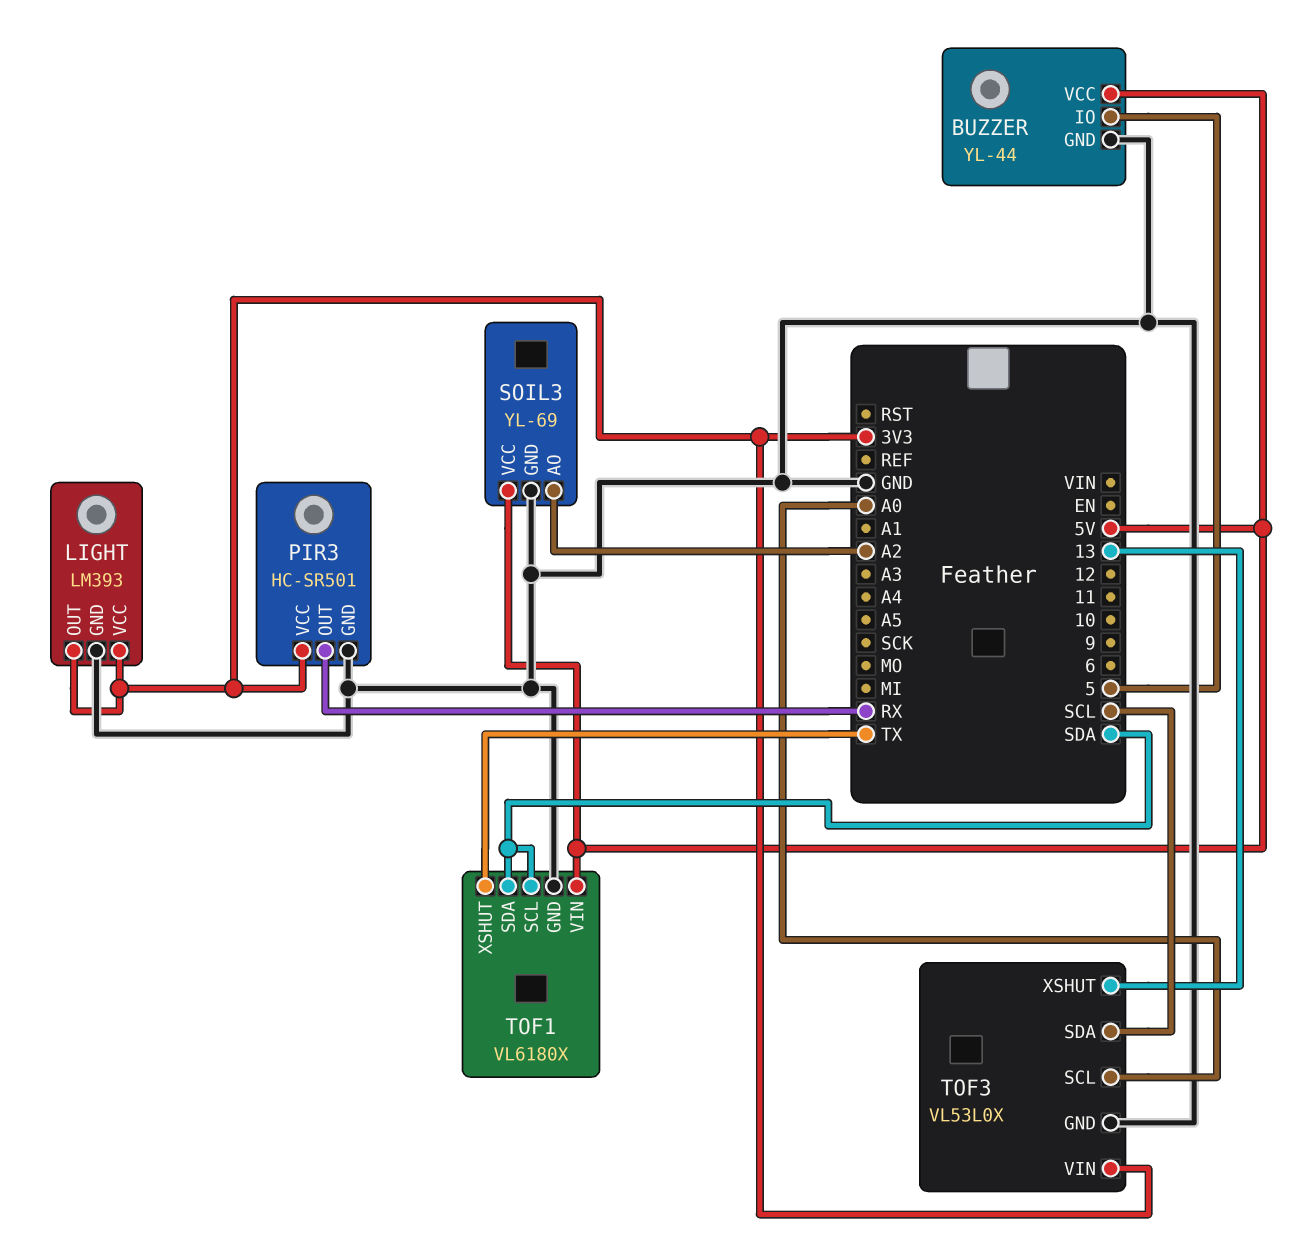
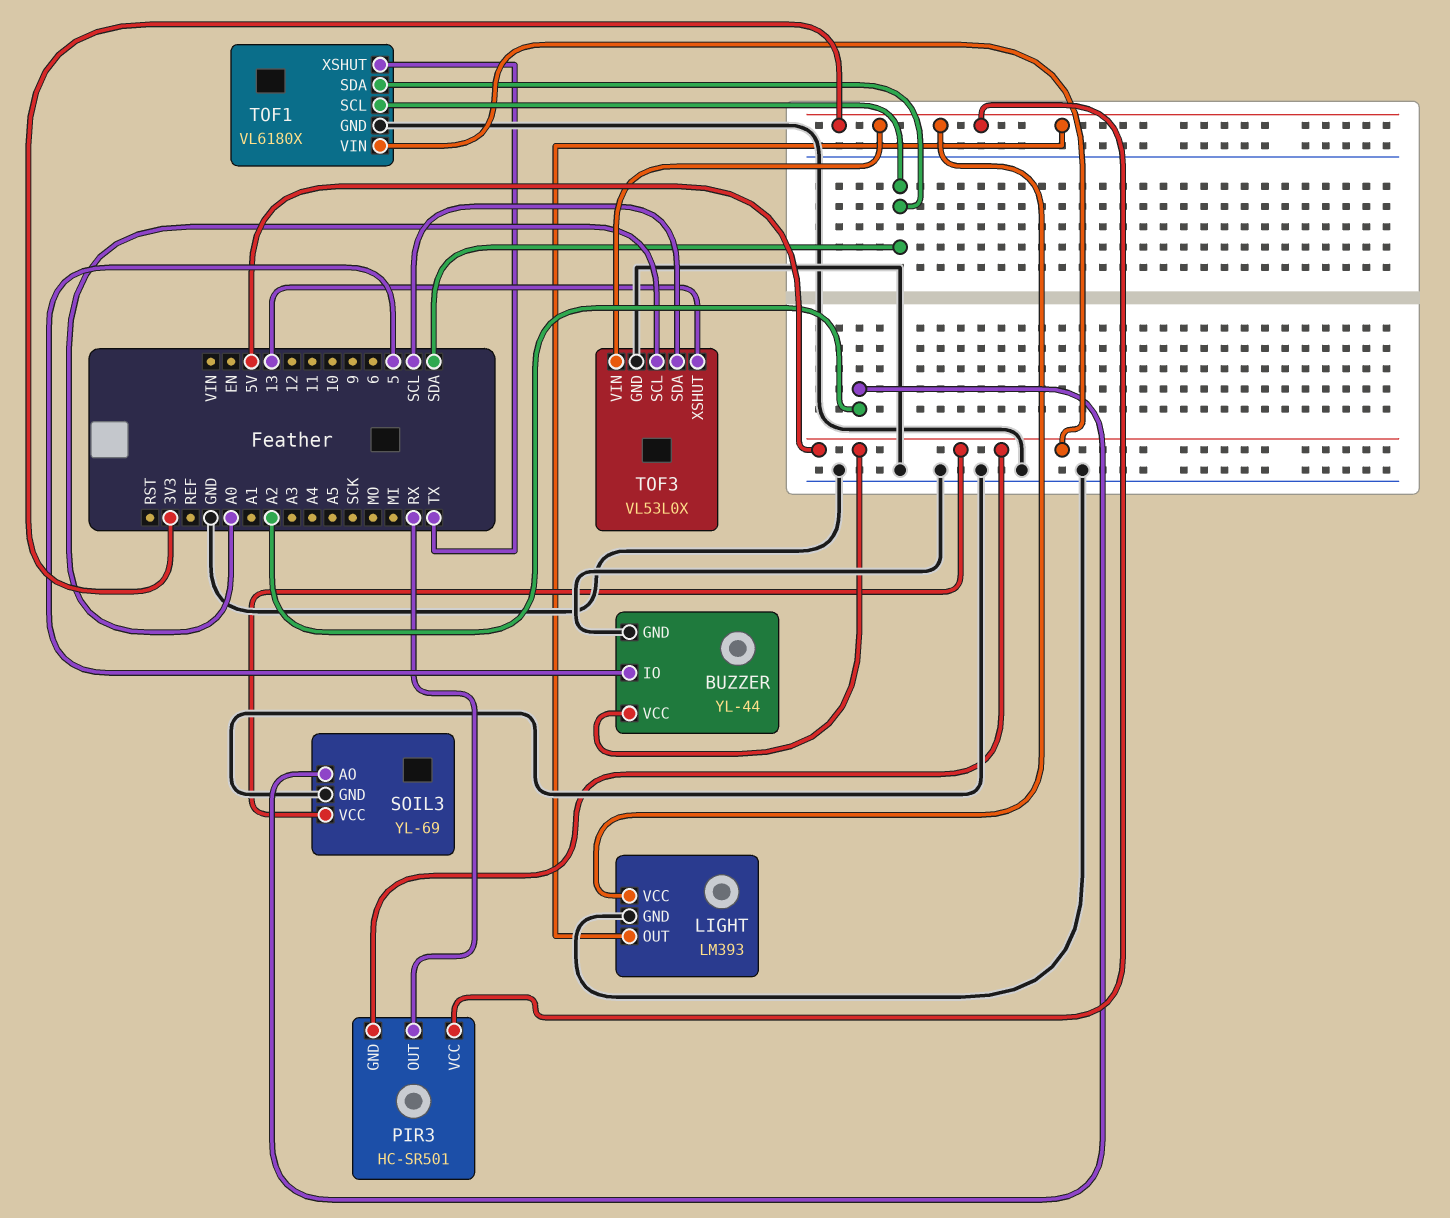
PIR3 pin GND: GND -> 5V

